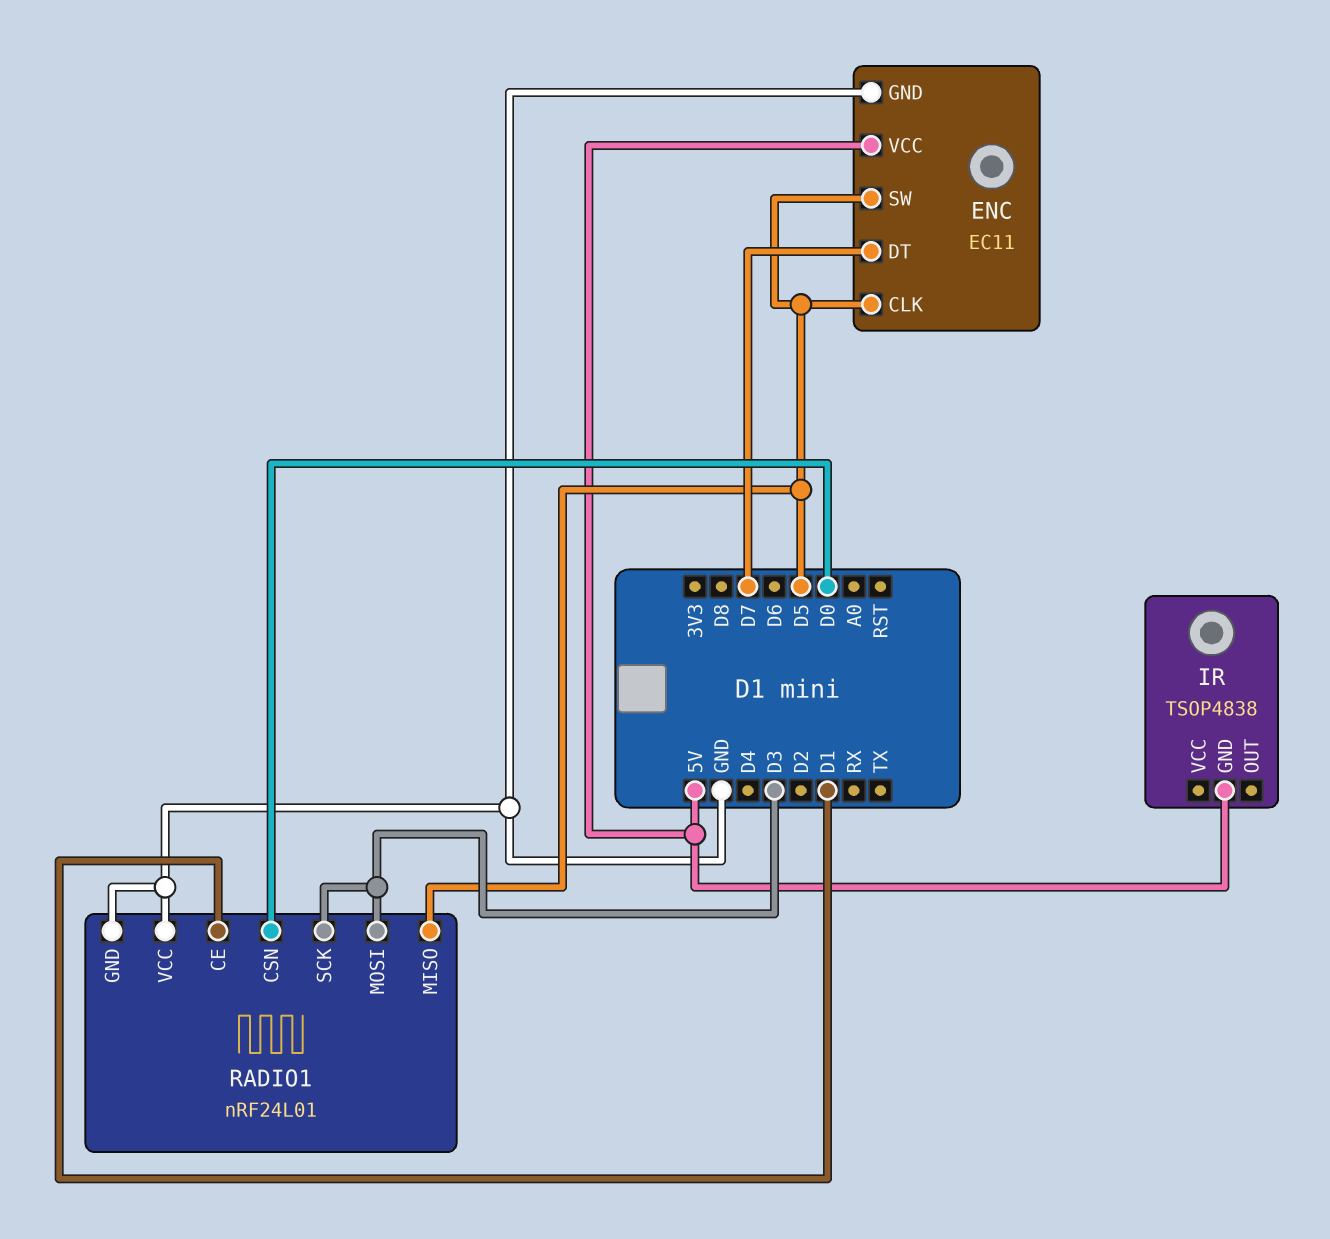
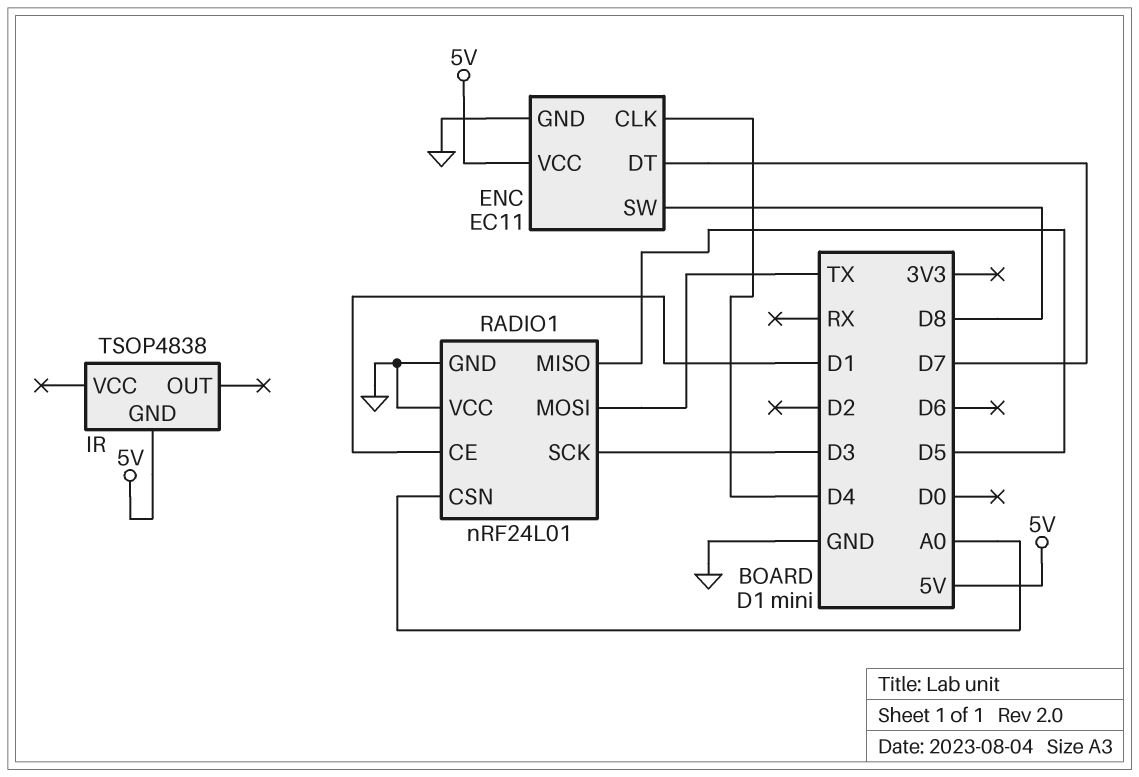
ENC pin CLK: D5 -> D4
ENC pin SW: D5 -> D8
RADIO1 pin CSN: D0 -> A0
RADIO1 pin MOSI: D3 -> TX

